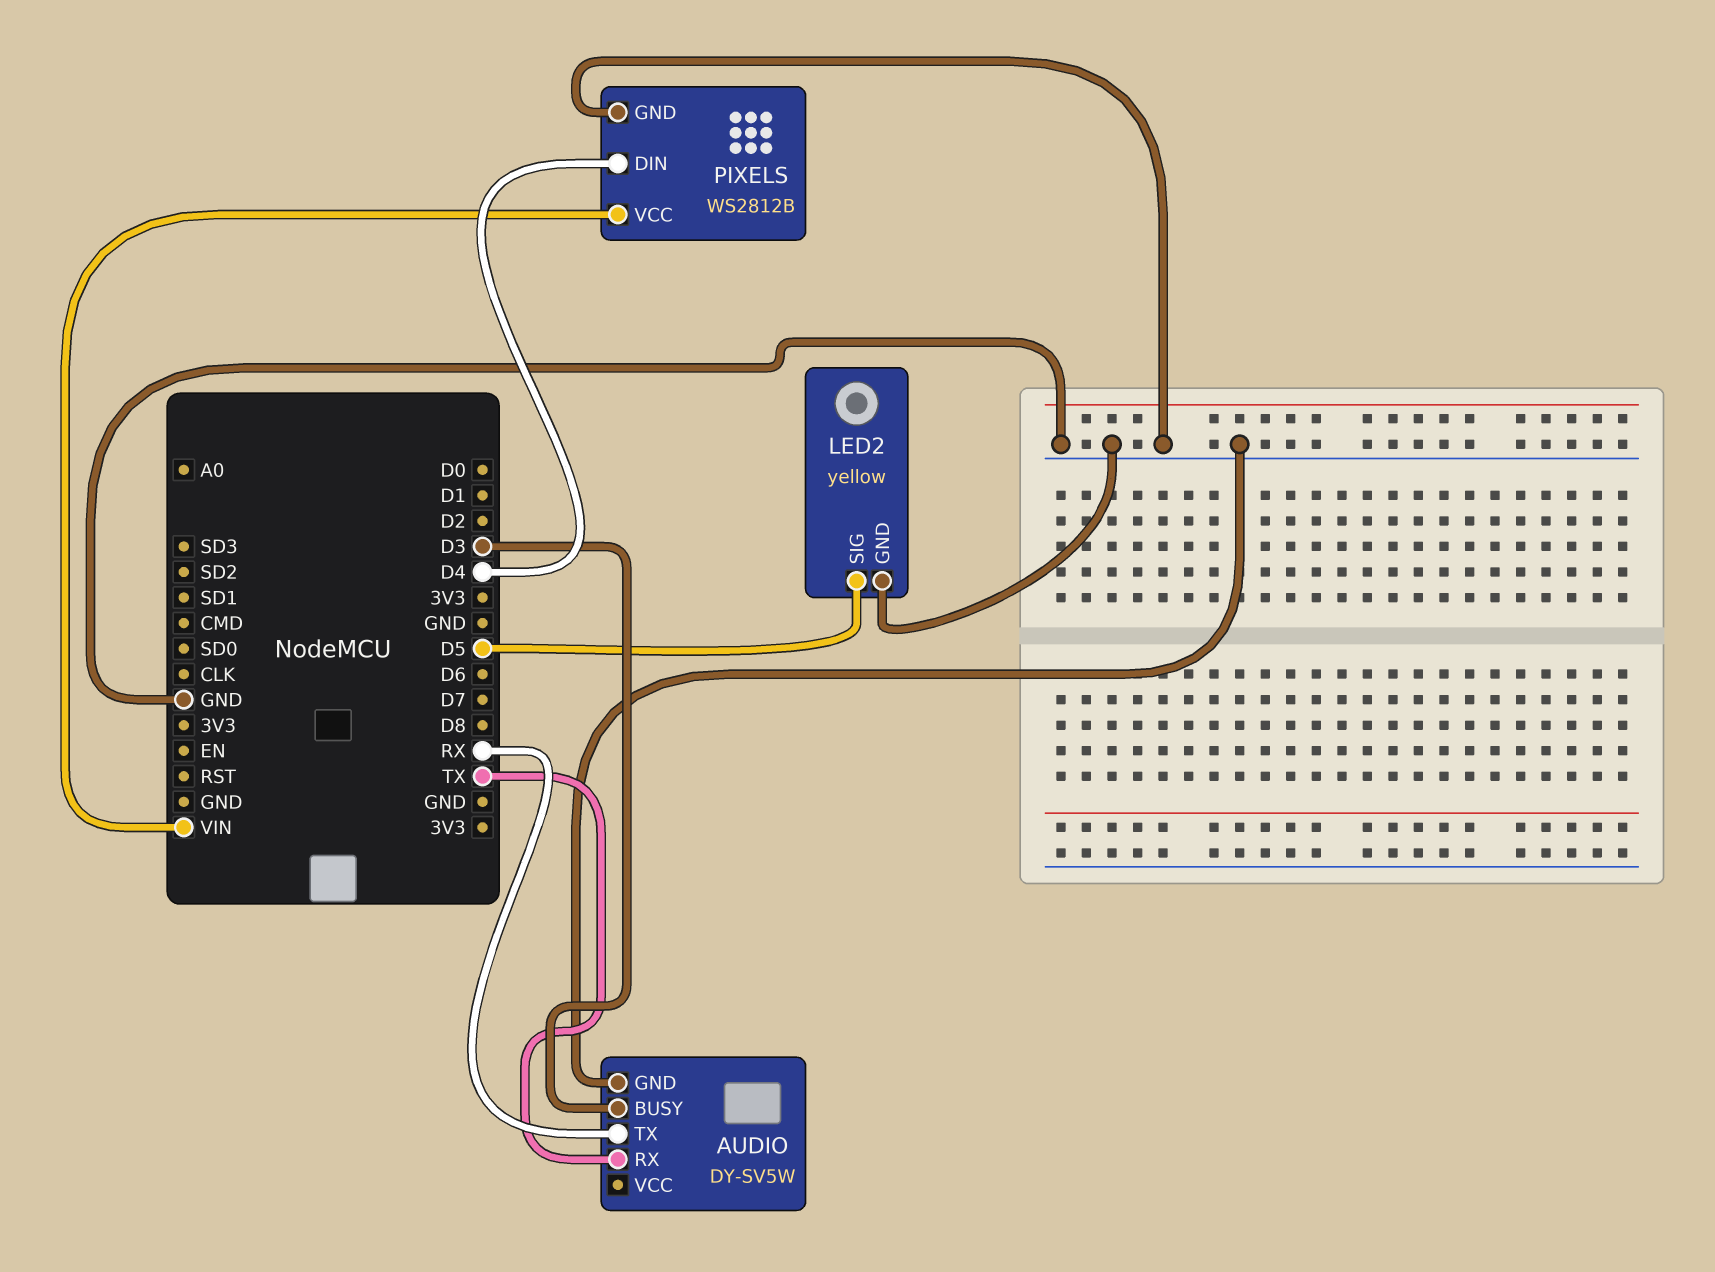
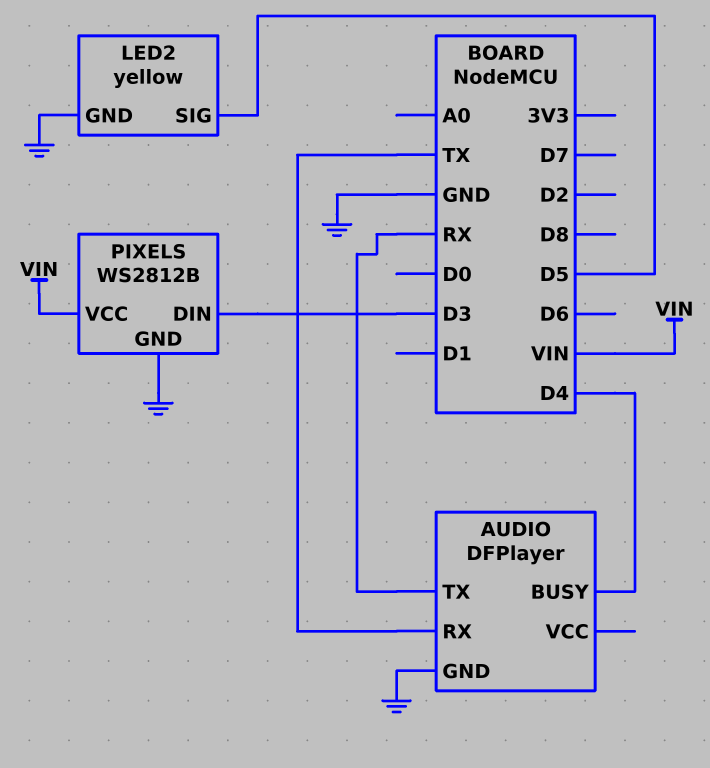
AUDIO: DY-SV5W -> DFPlayer
AUDIO pin BUSY: D3 -> D4
PIXELS pin DIN: D4 -> D3

